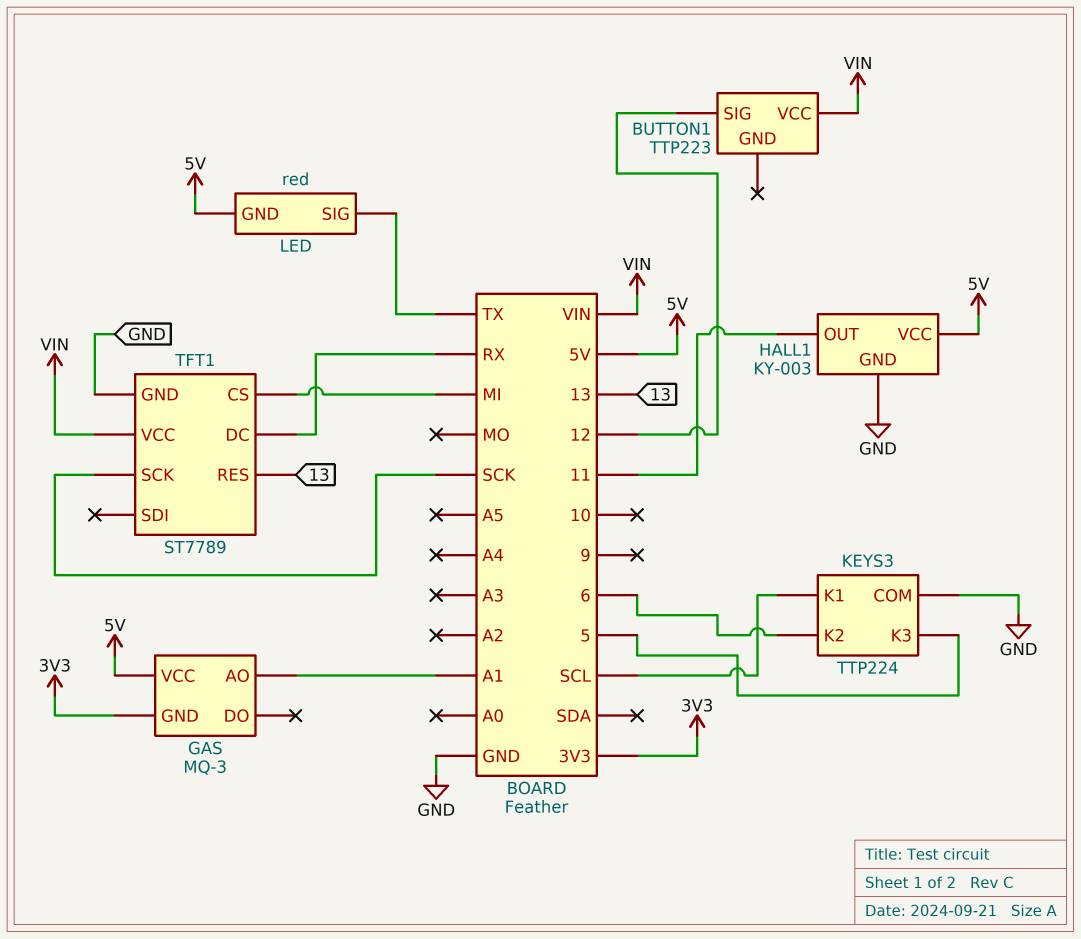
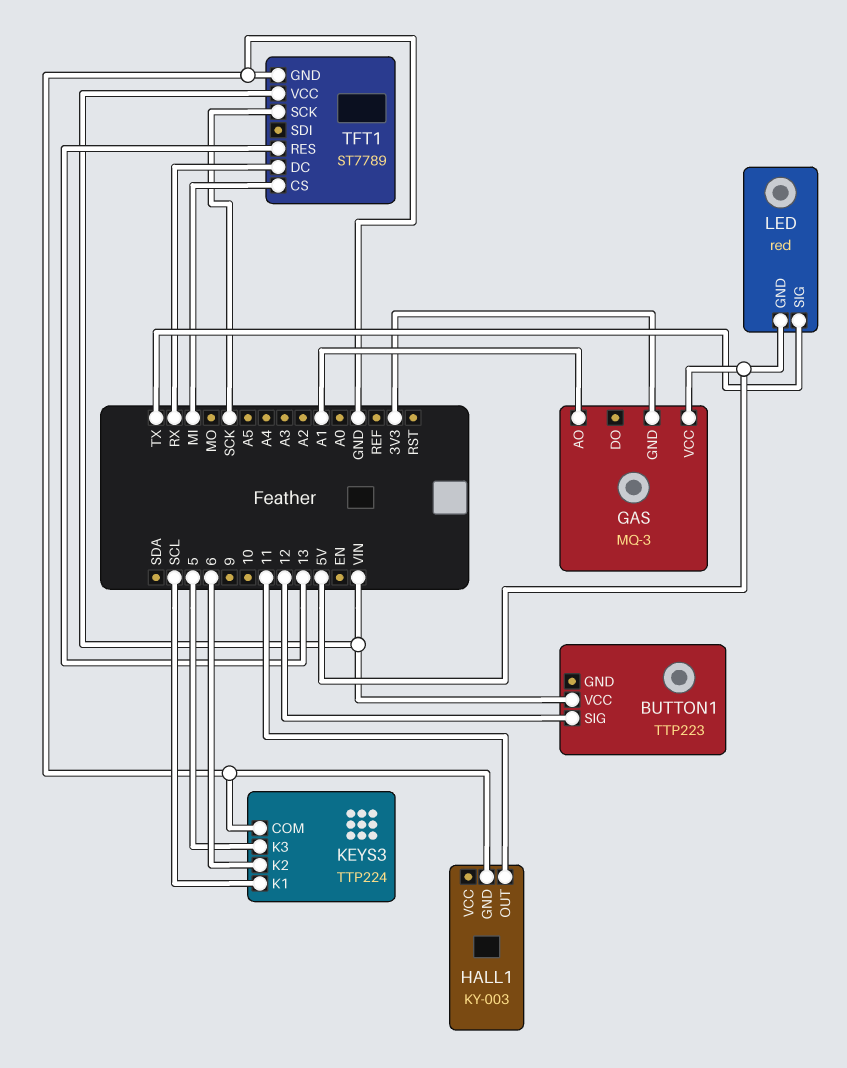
HALL1 pin VCC: 5V -> none

